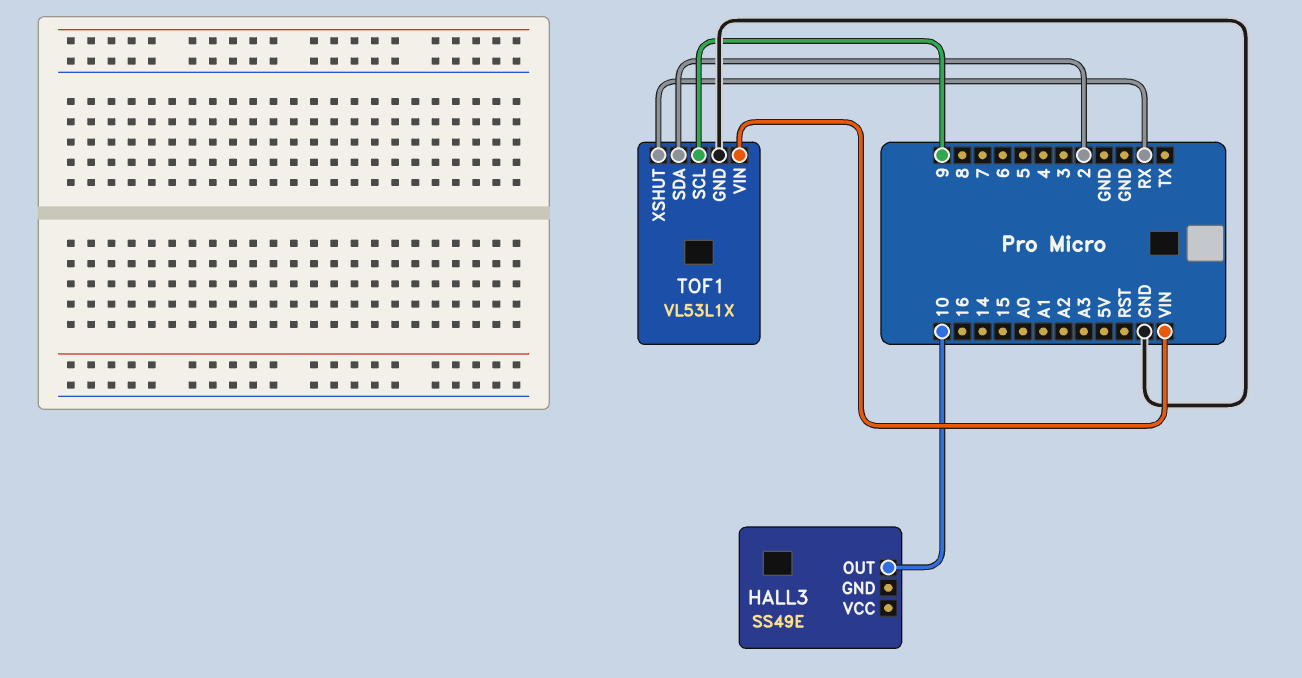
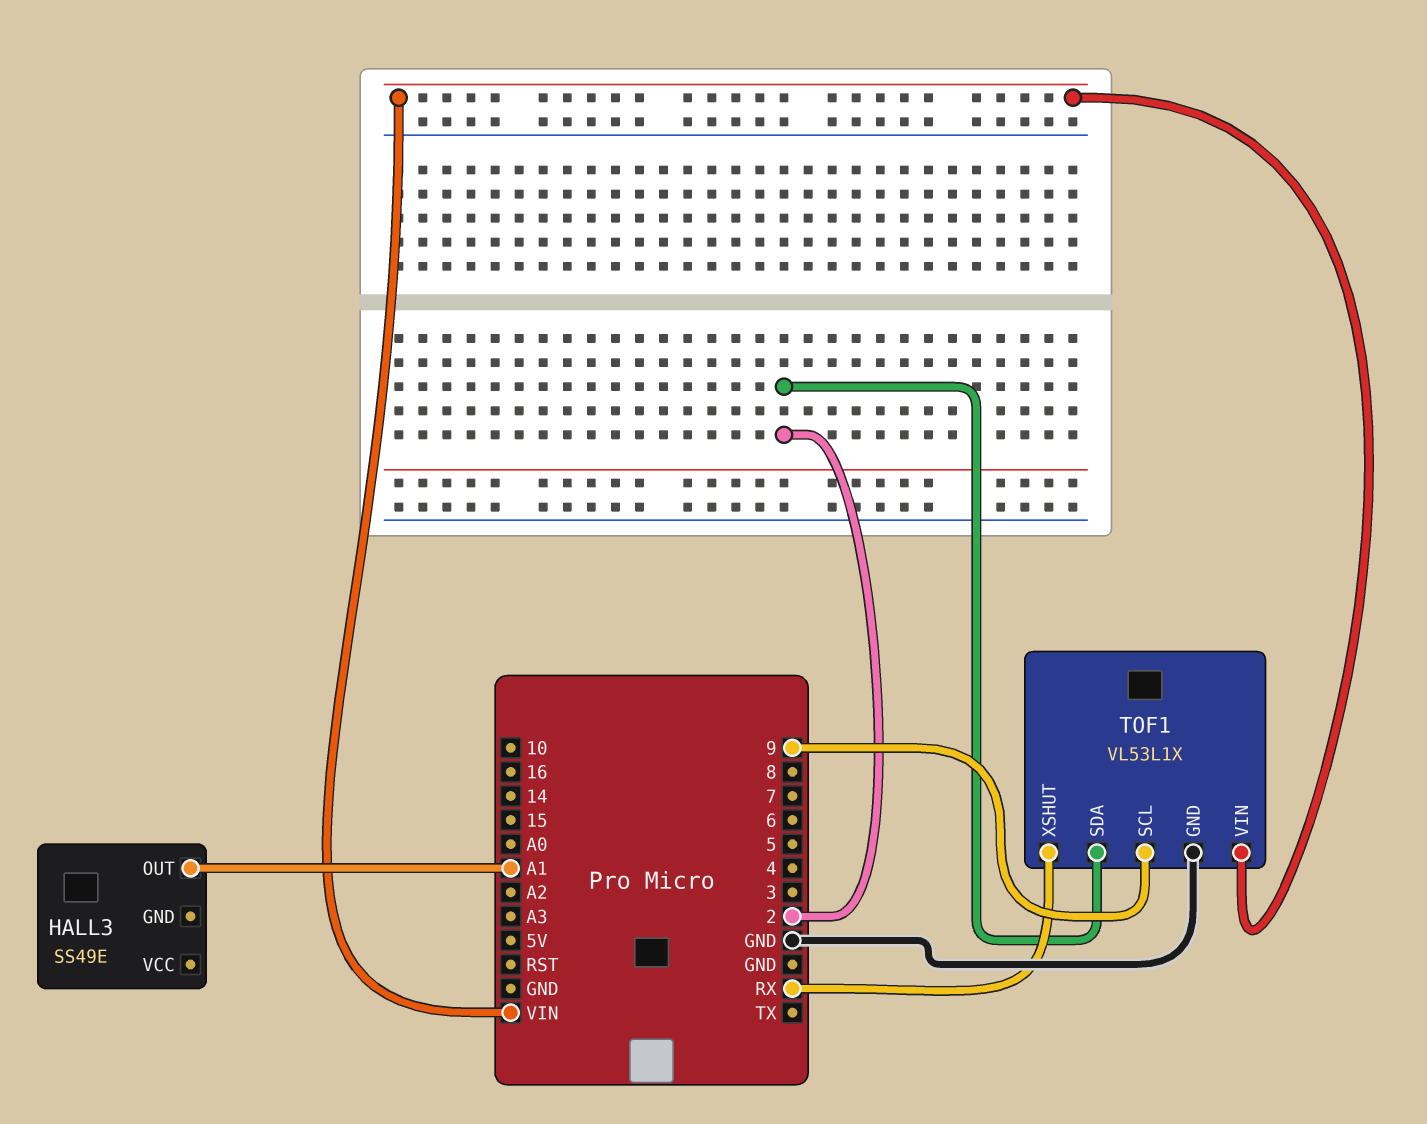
HALL3 pin OUT: 10 -> A1

